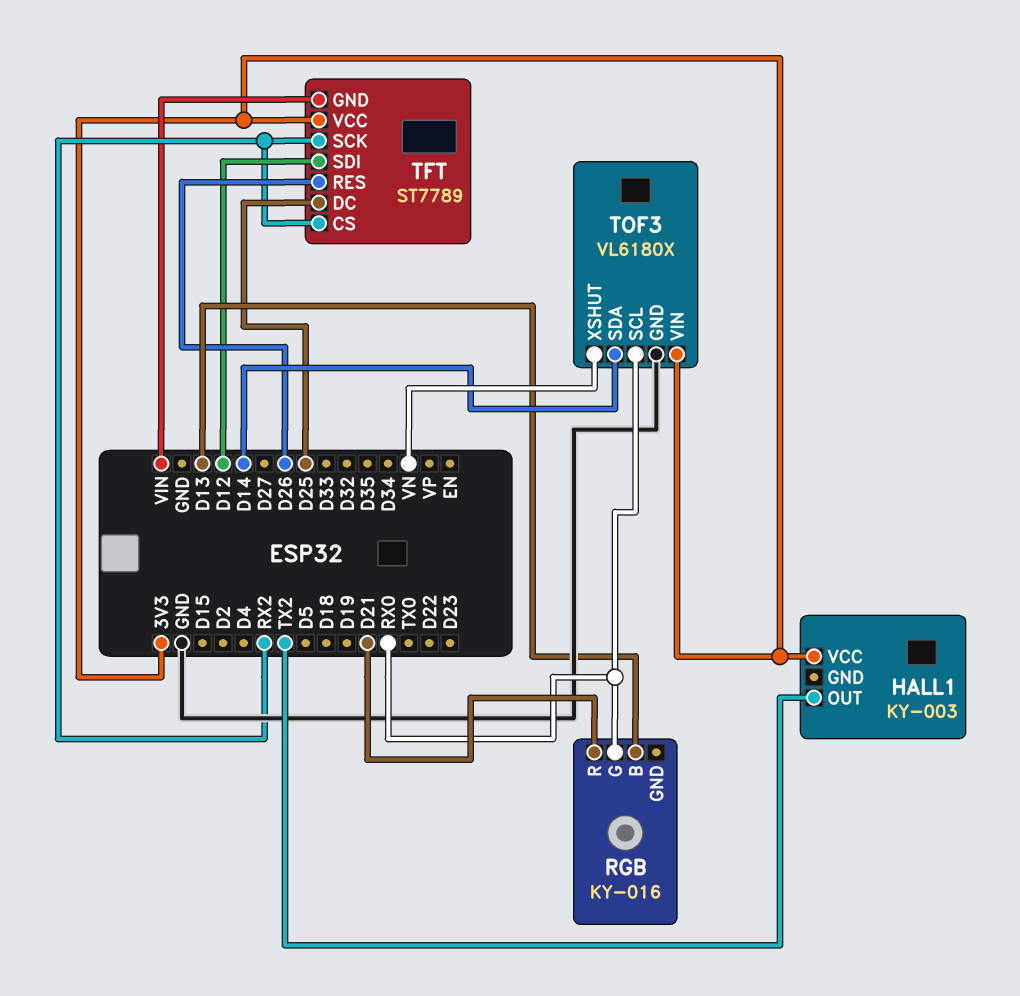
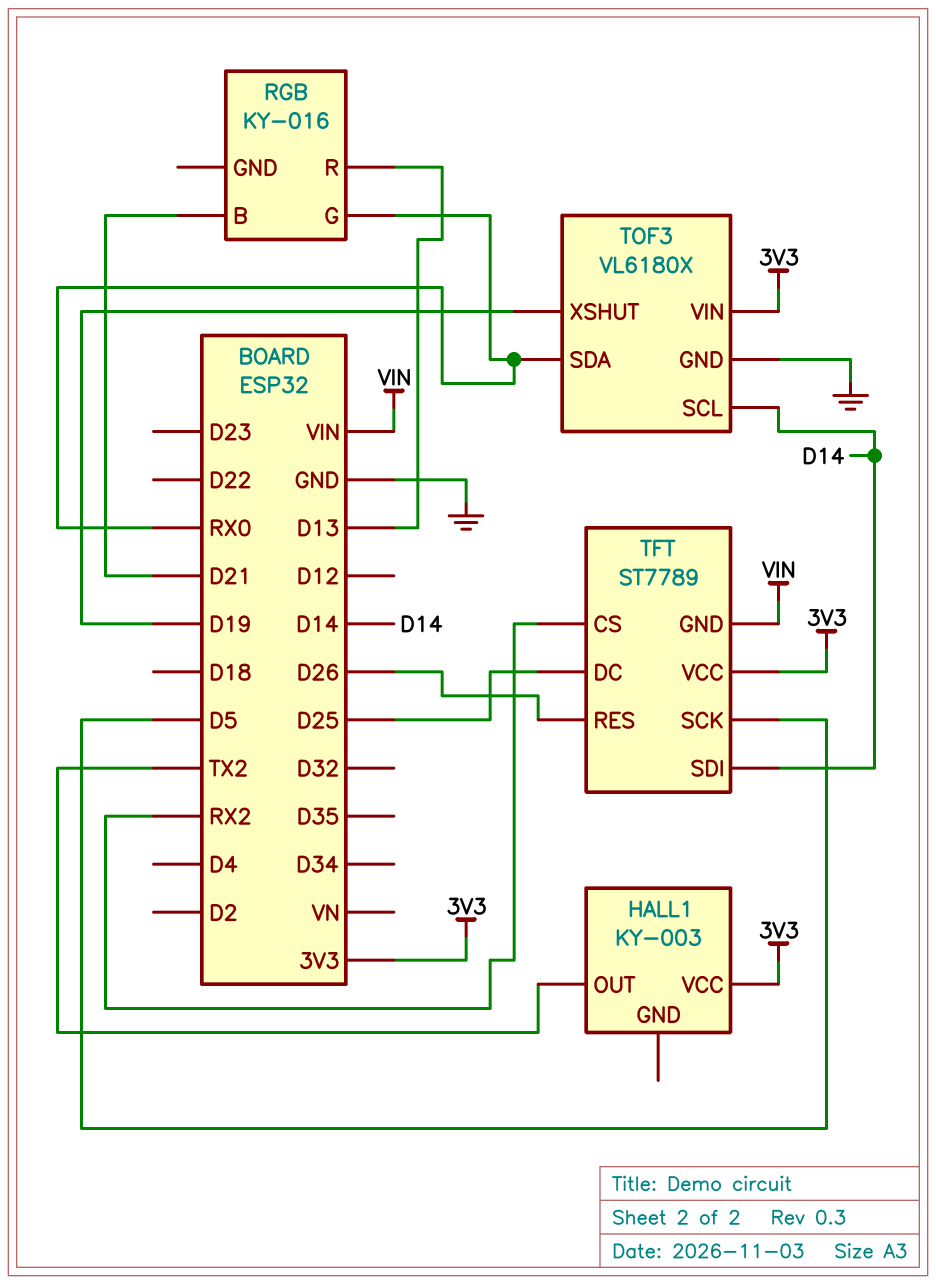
RGB pin B: D13 -> D21
RGB pin R: D21 -> D13
TFT pin SCK: RX2 -> D5
TFT pin SDI: D12 -> D14
TOF3 pin SCL: RX0 -> D14
TOF3 pin SDA: D14 -> RX0
TOF3 pin XSHUT: VN -> D19

